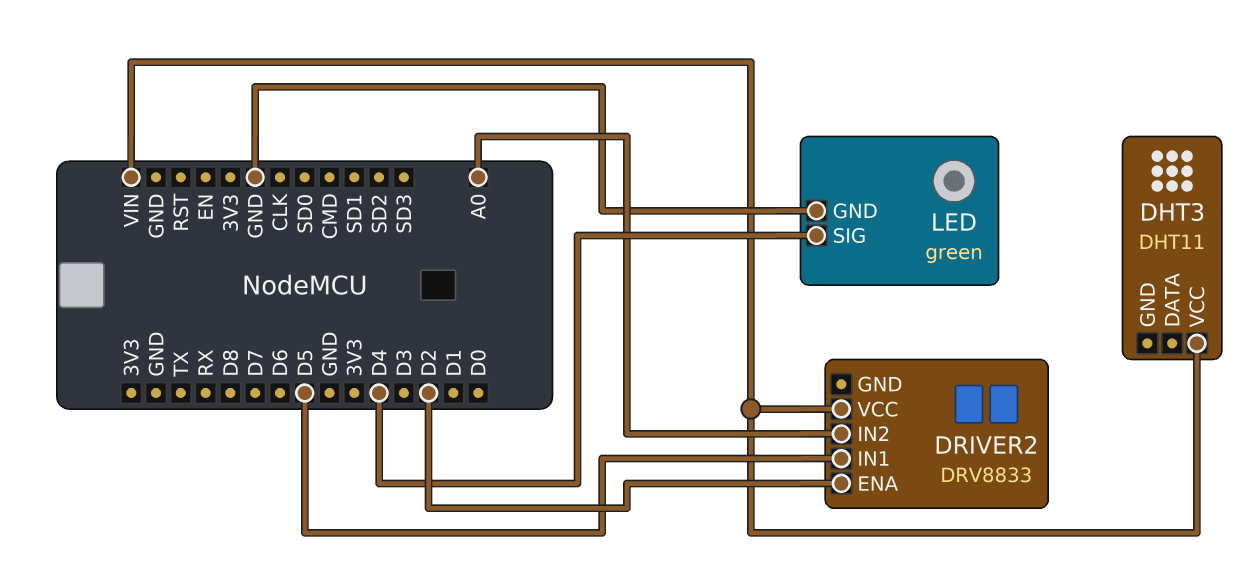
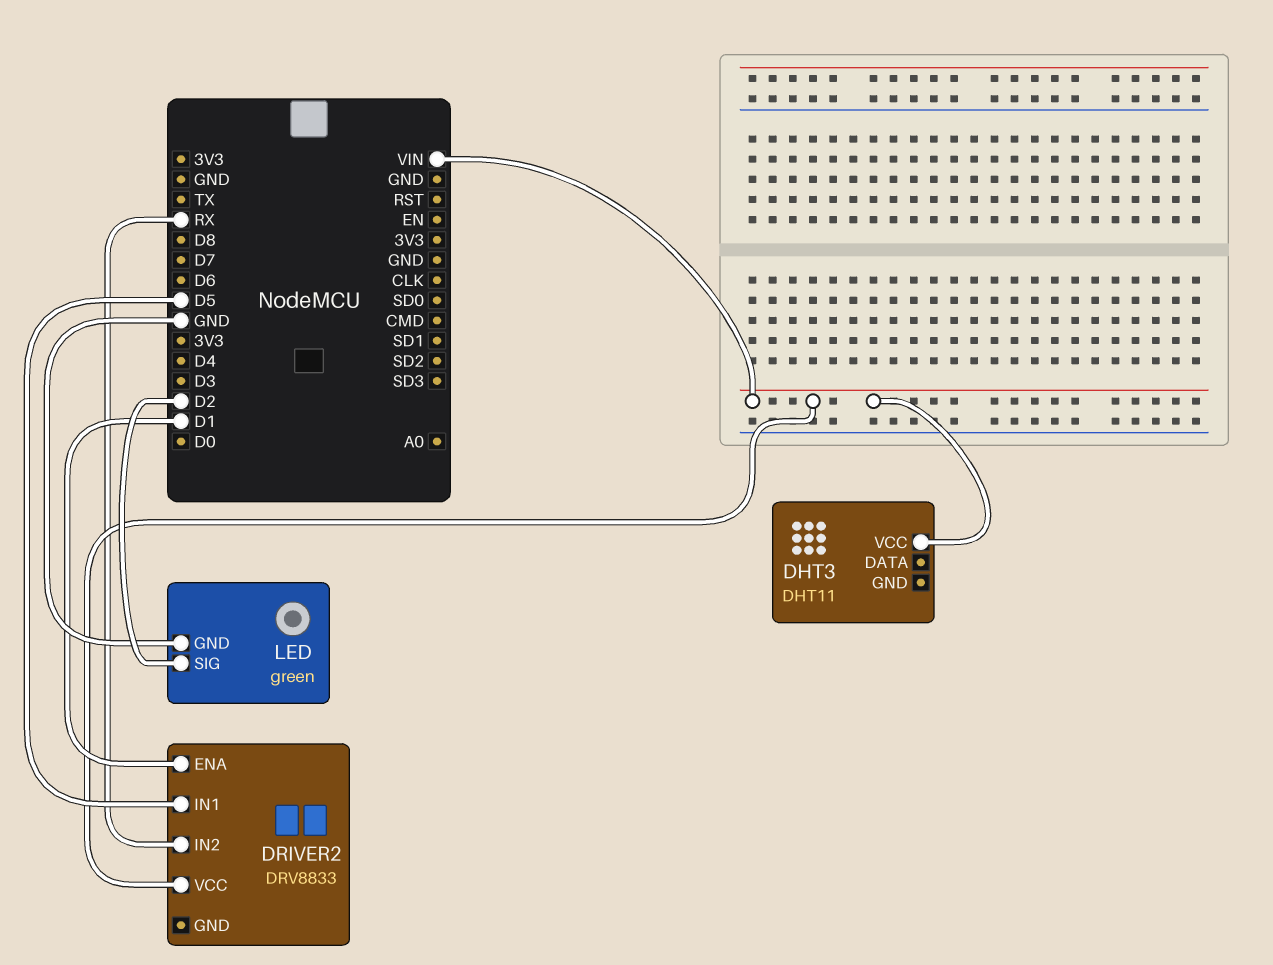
DRIVER2 pin ENA: D2 -> D1
DRIVER2 pin IN2: A0 -> RX
LED pin SIG: D4 -> D2

